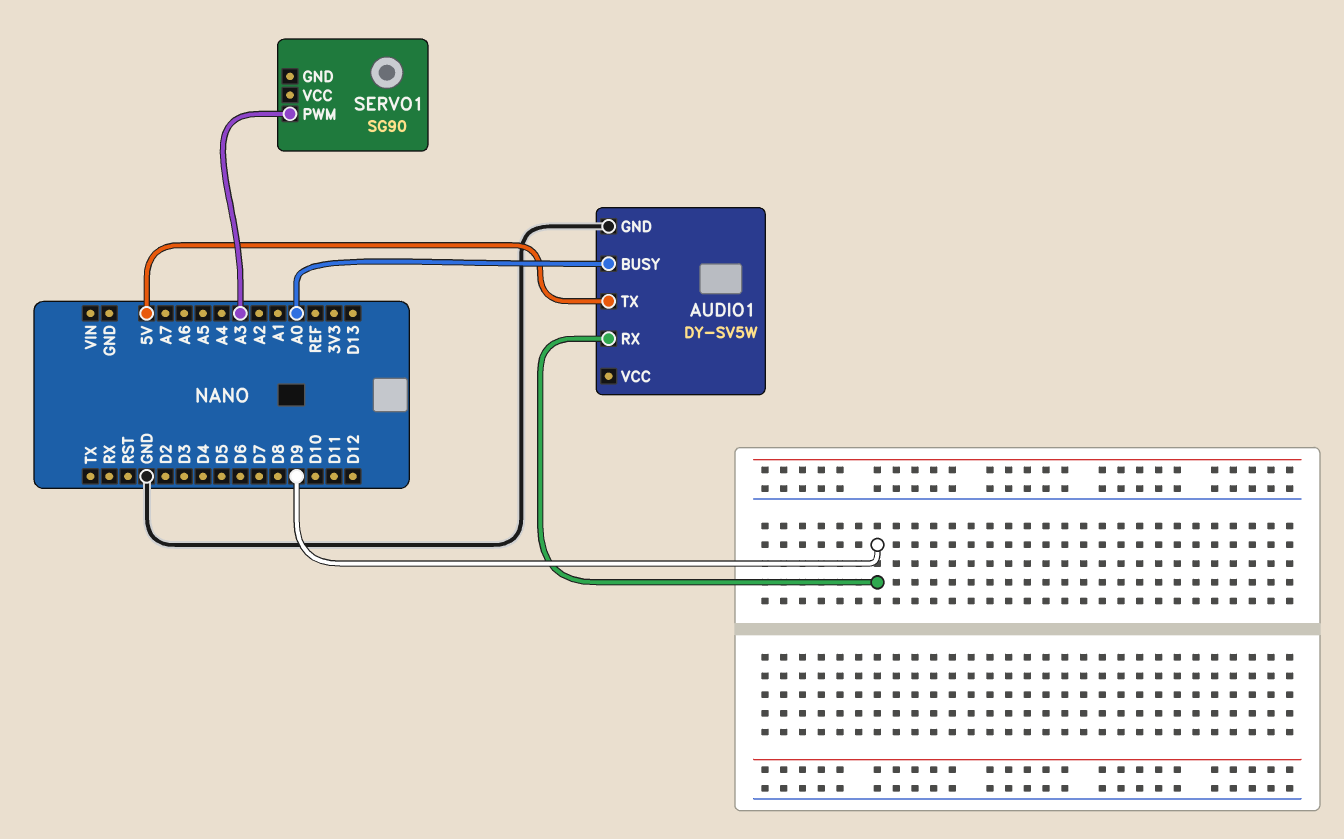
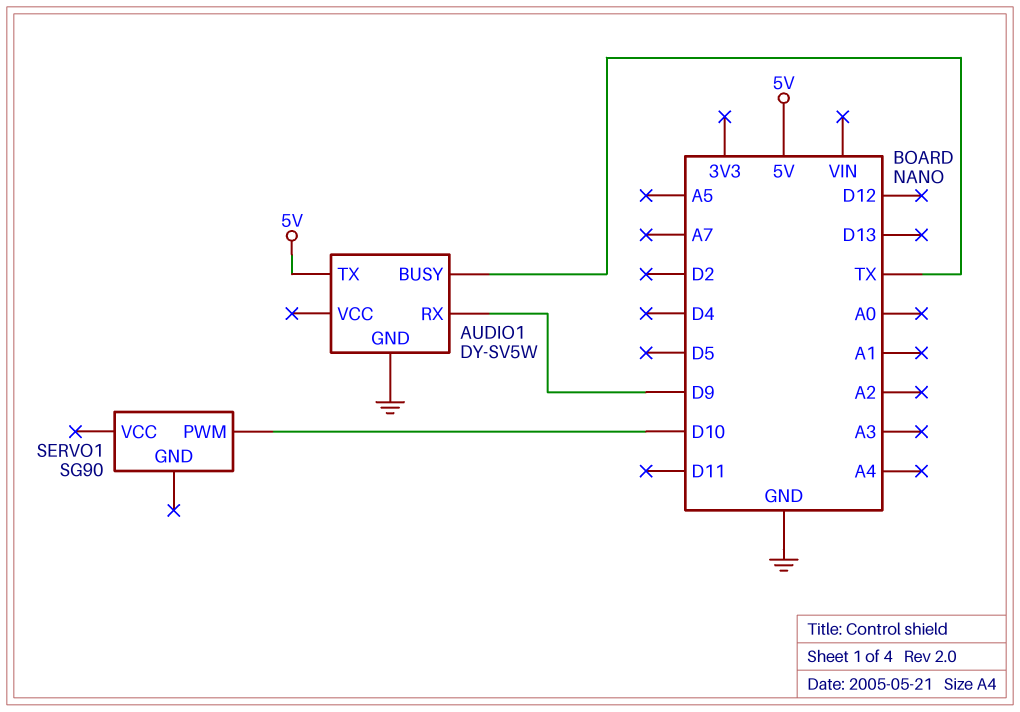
AUDIO1 pin BUSY: A0 -> TX
SERVO1 pin PWM: A3 -> D10

